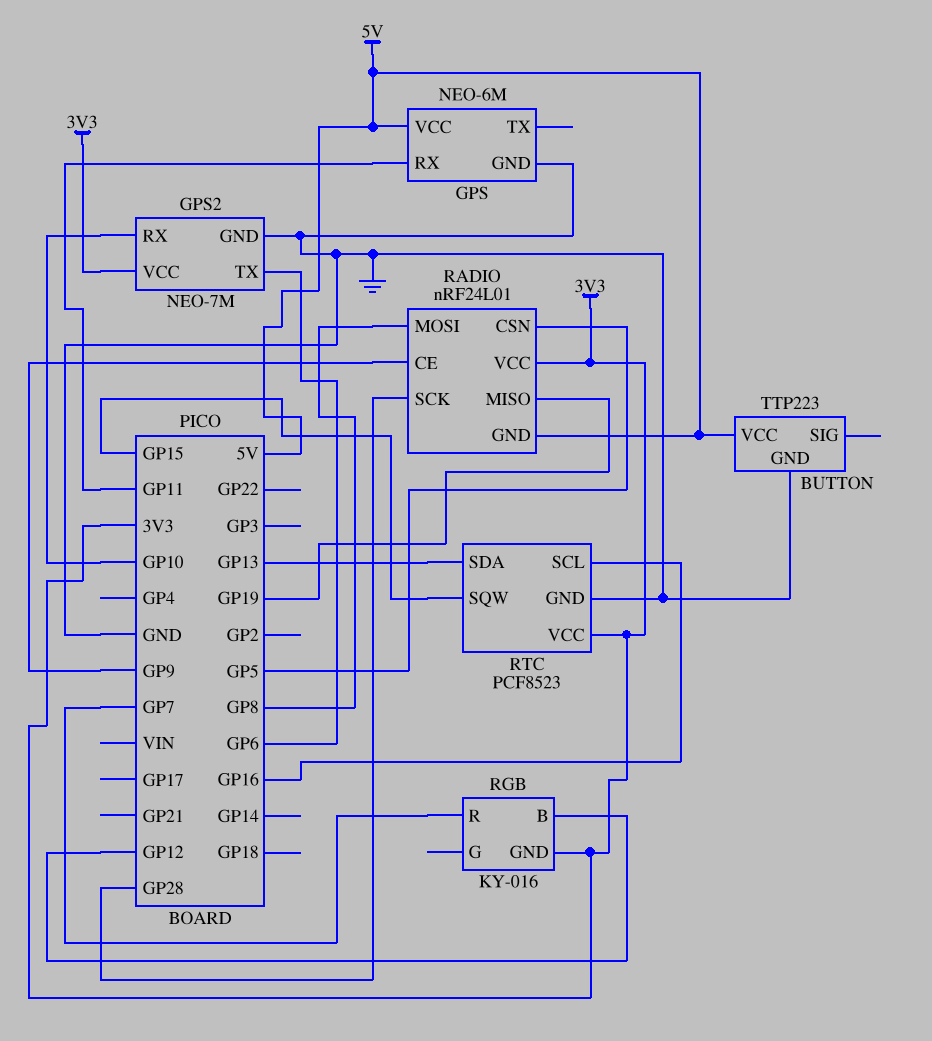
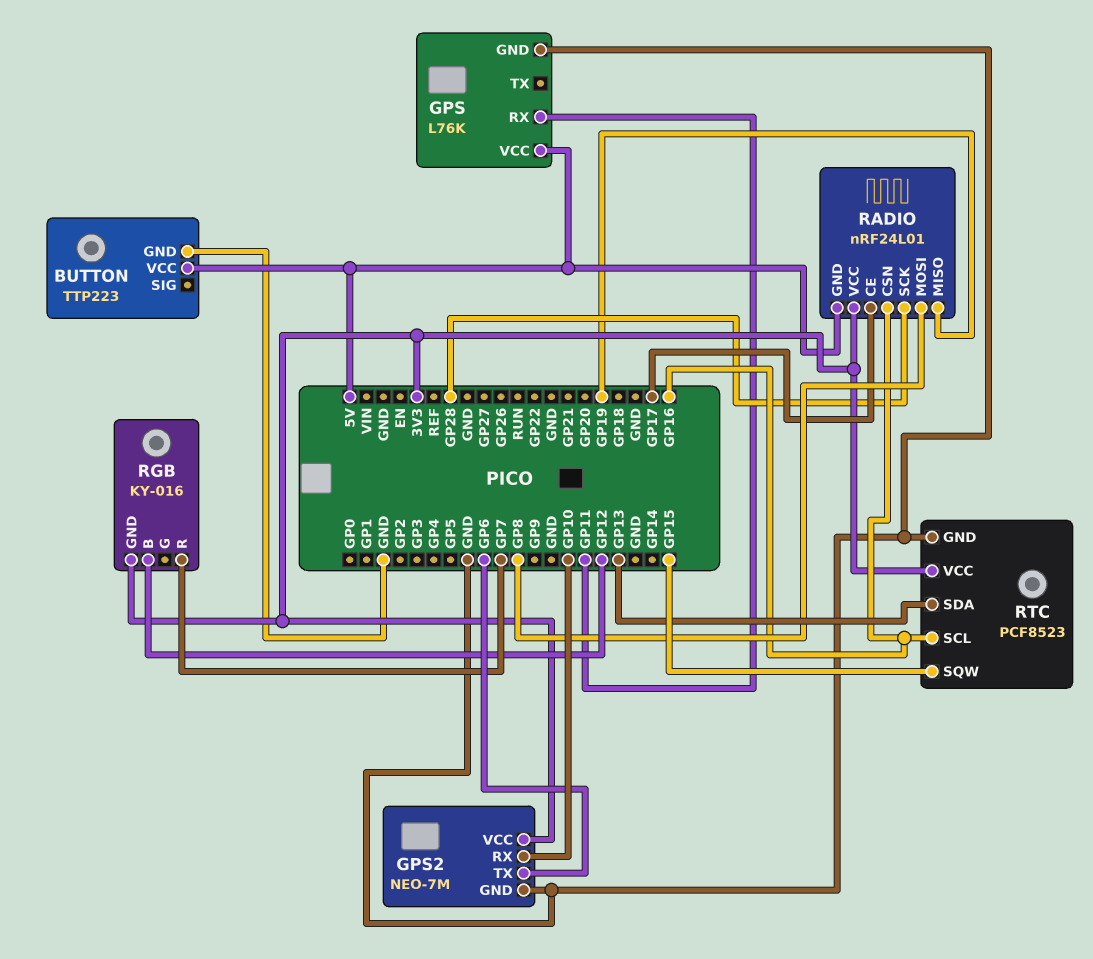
GPS: NEO-6M -> L76K
RADIO pin CE: GP9 -> GP17
RADIO pin CSN: GP5 -> GP16

